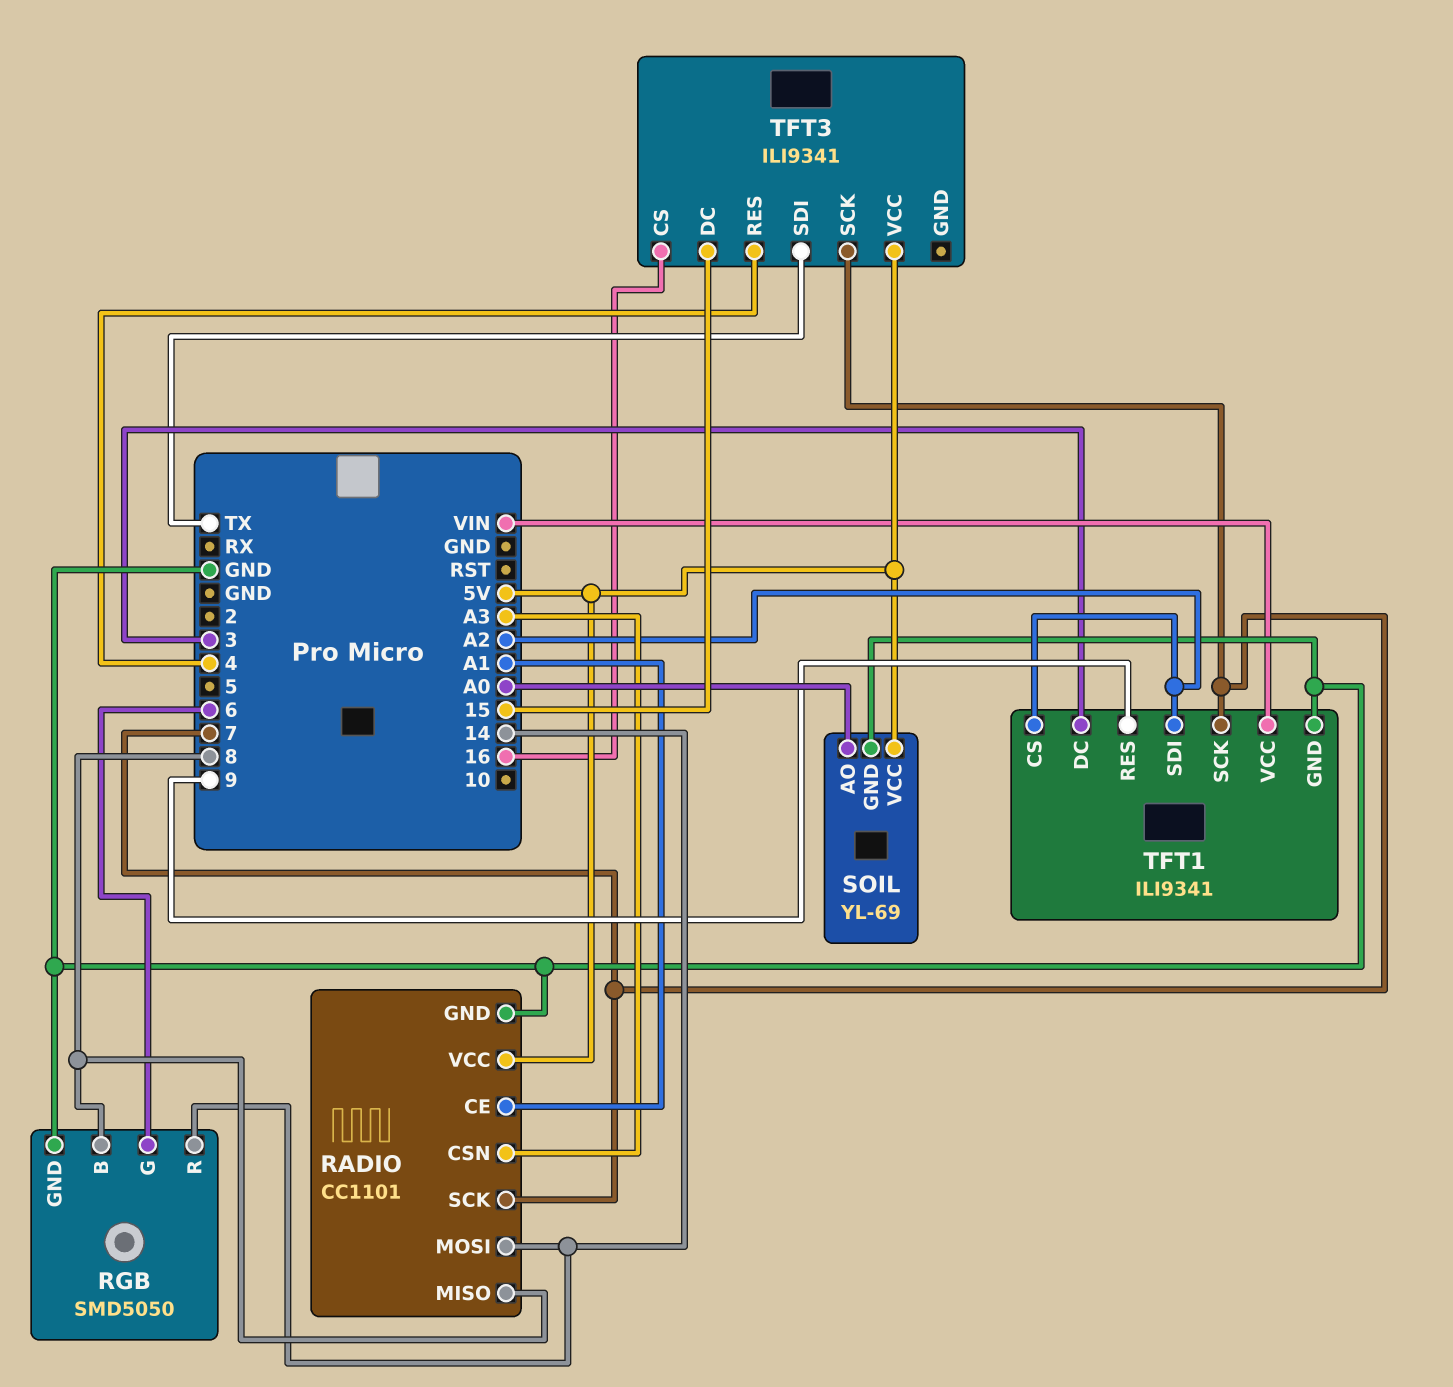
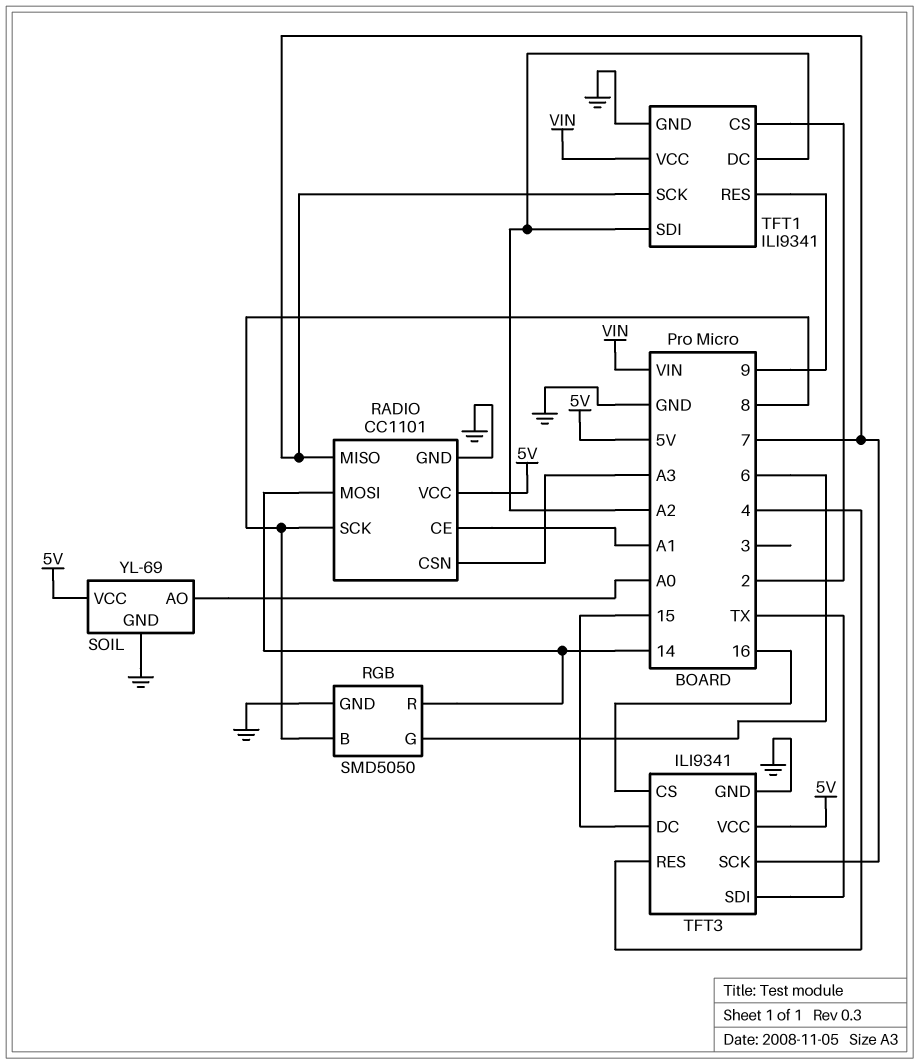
RADIO pin MISO: 8 -> 7
RADIO pin SCK: 7 -> 8
TFT1 pin CS: A2 -> 2
TFT1 pin DC: 3 -> A2
TFT3 pin GND: none -> GND

